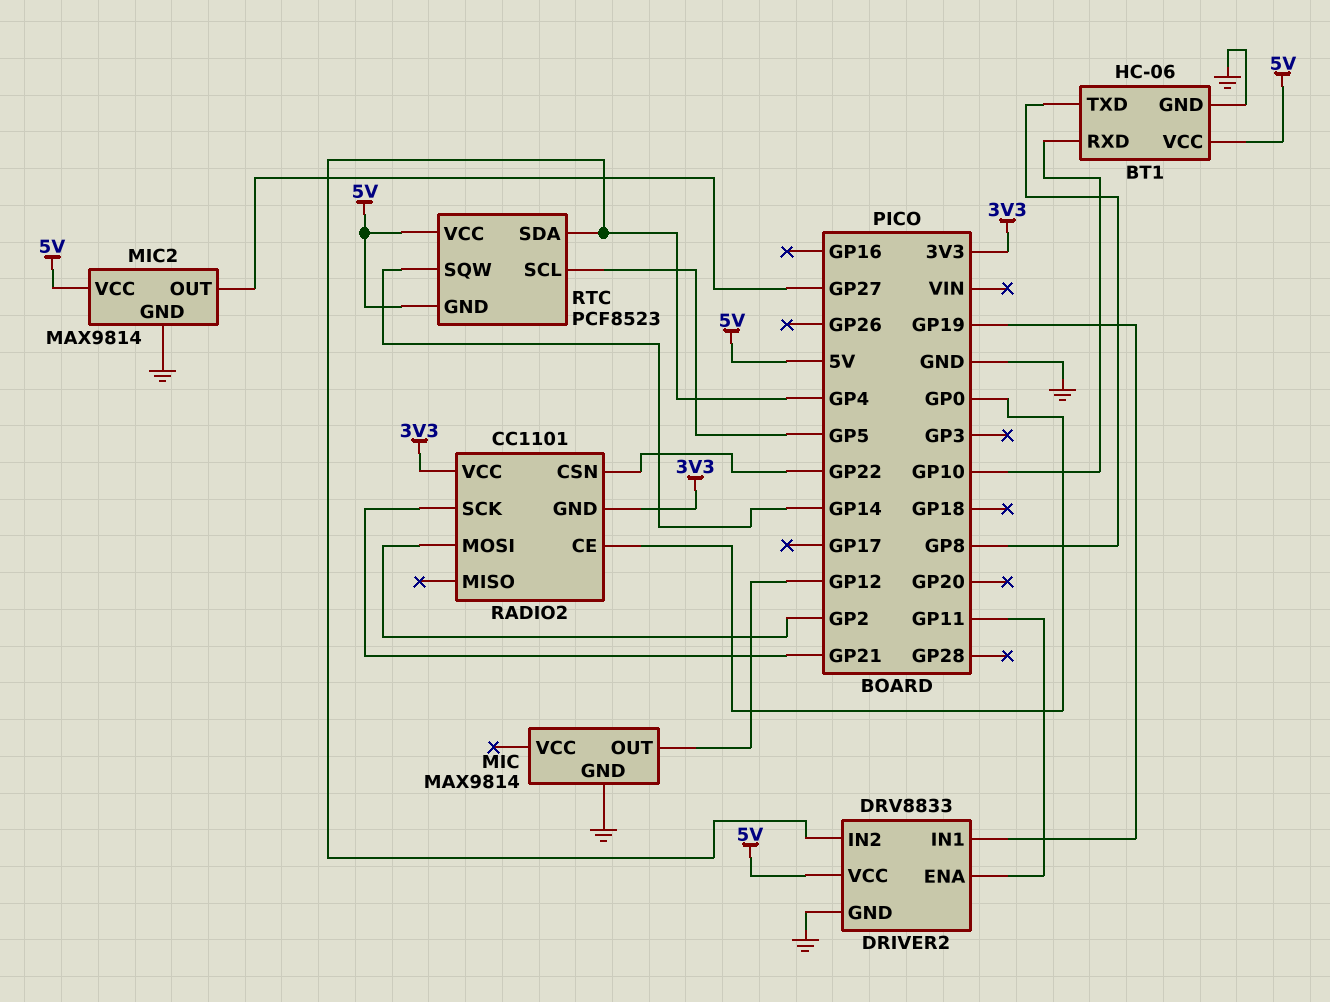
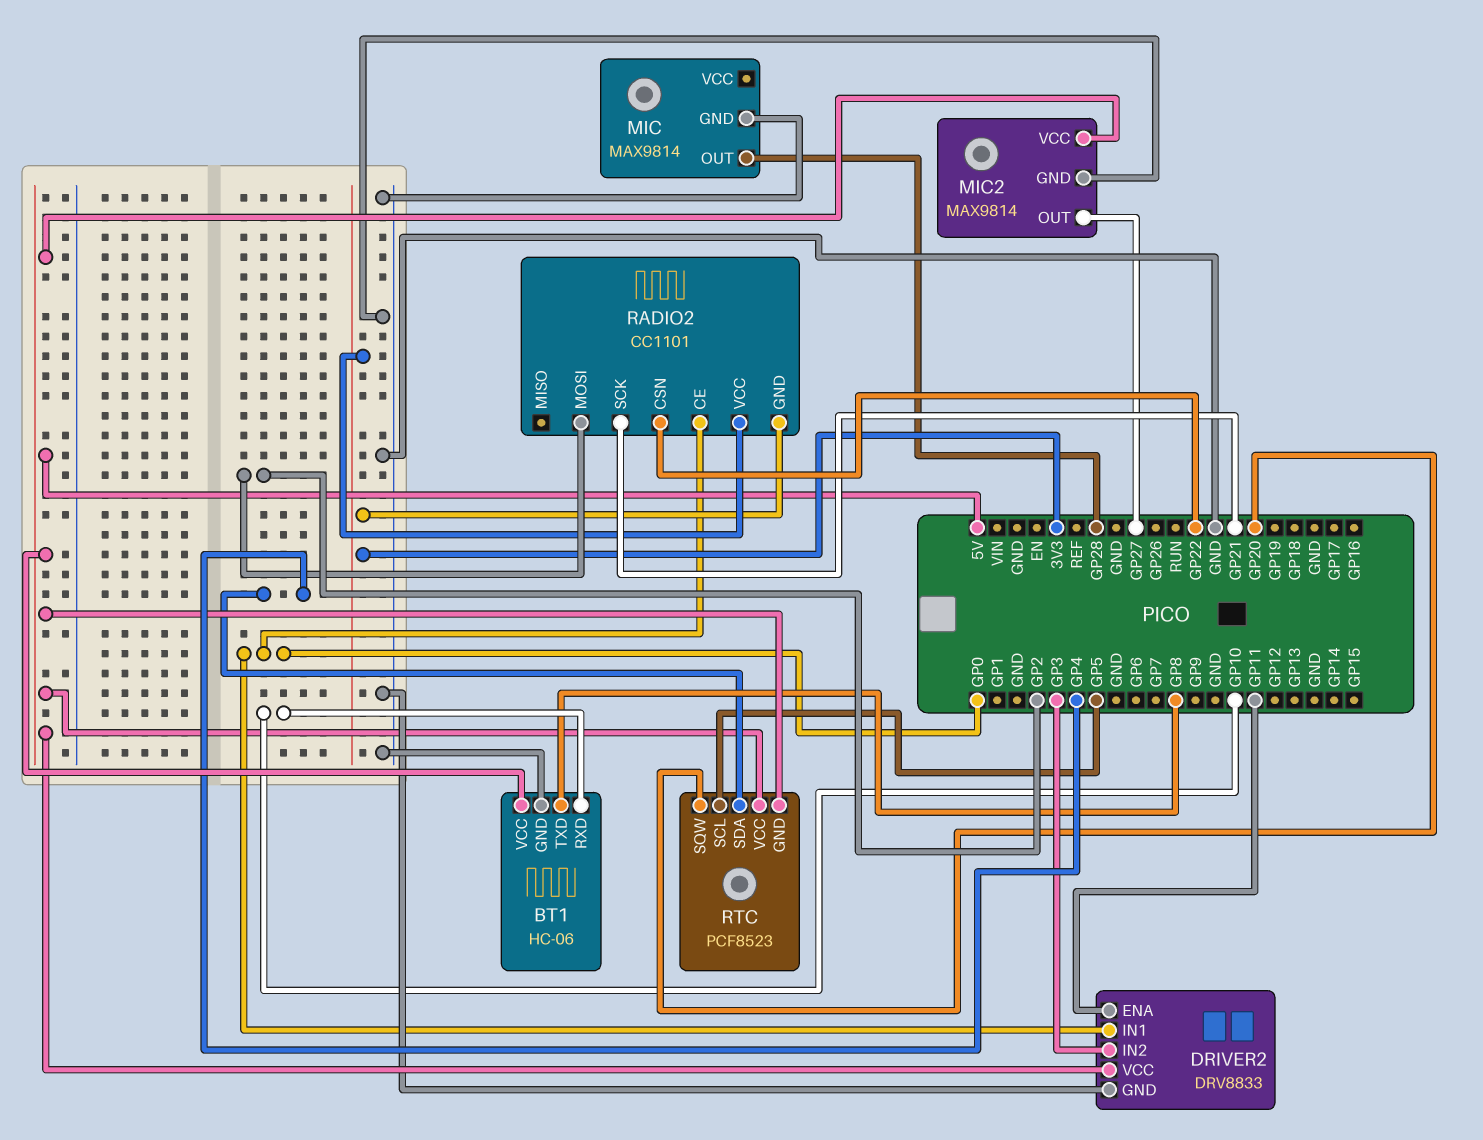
DRIVER2 pin IN1: GP19 -> GP0
DRIVER2 pin IN2: GP4 -> GP3
MIC pin OUT: GP12 -> GP28
RTC pin SQW: GP14 -> GP20

